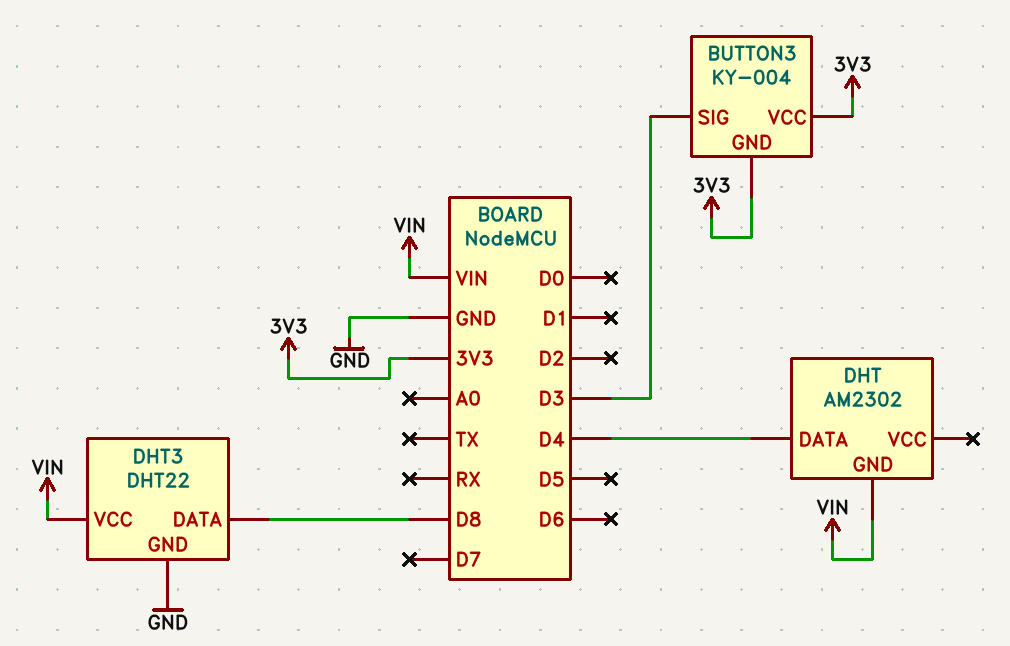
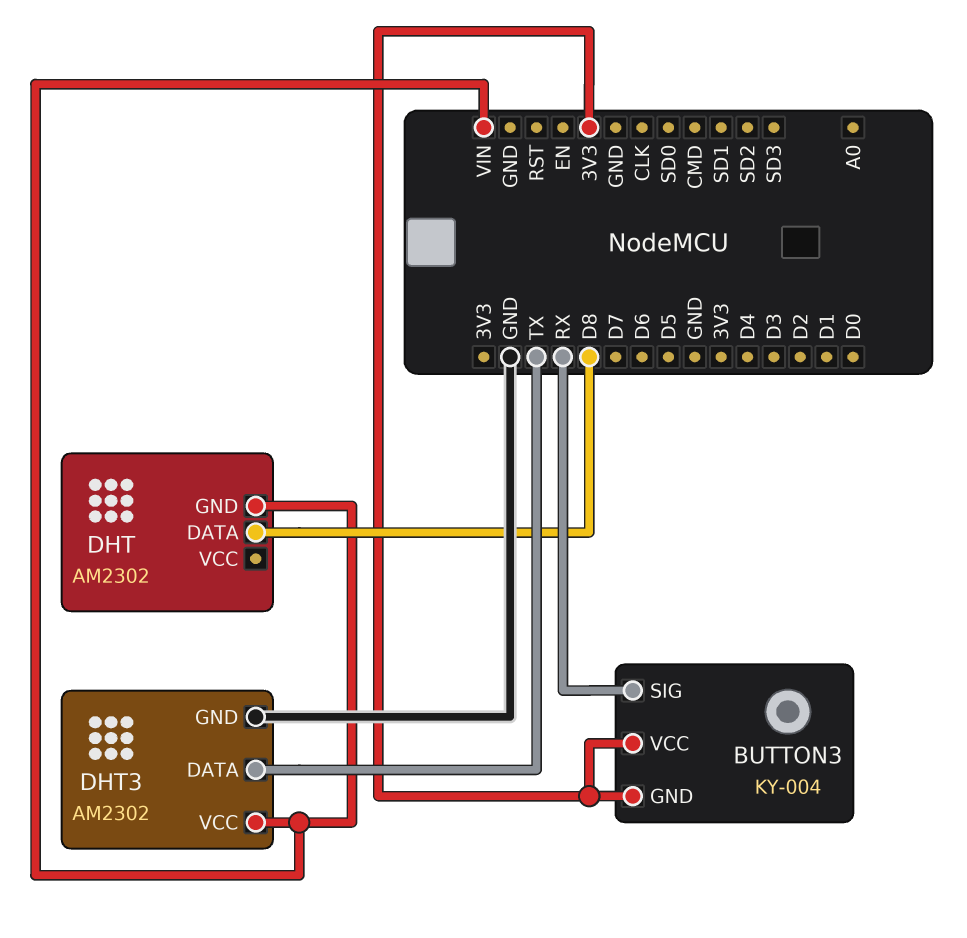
BUTTON3 pin SIG: D3 -> RX
DHT pin DATA: D4 -> D8
DHT3: DHT22 -> AM2302
DHT3 pin DATA: D8 -> TX

